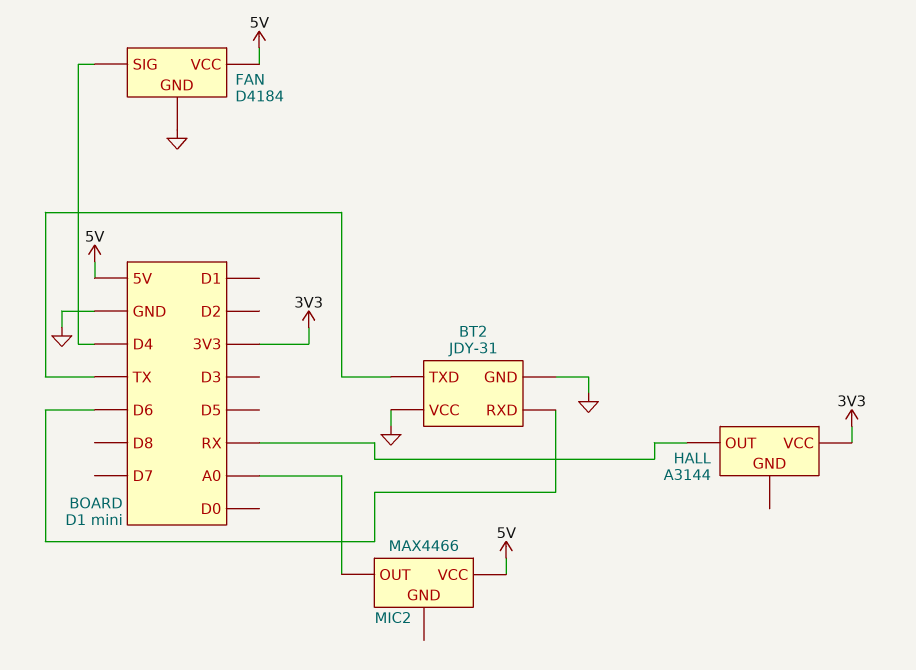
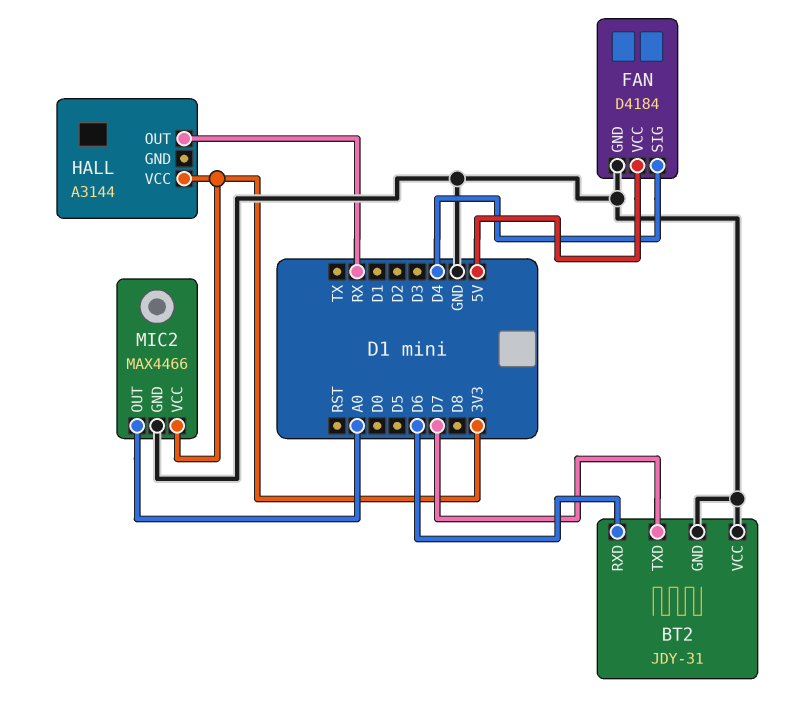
BT2 pin TXD: TX -> D7
MIC2 pin GND: none -> GND
MIC2 pin VCC: 5V -> 3V3

